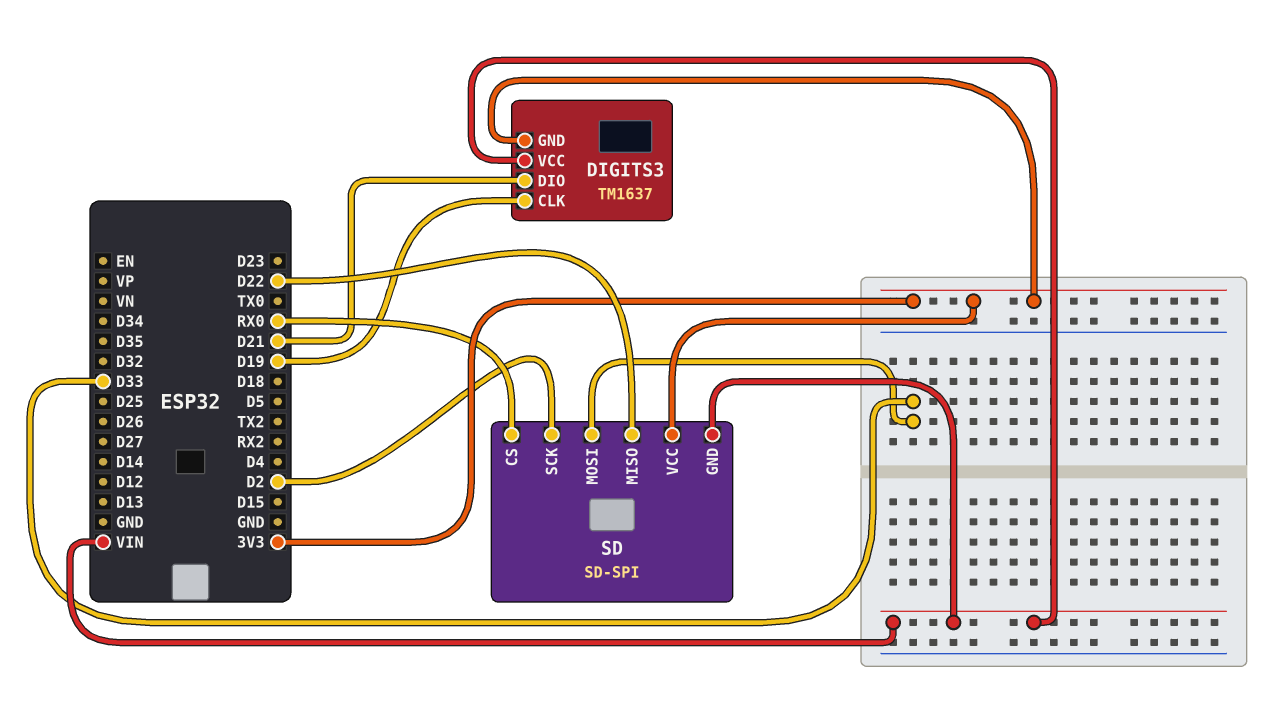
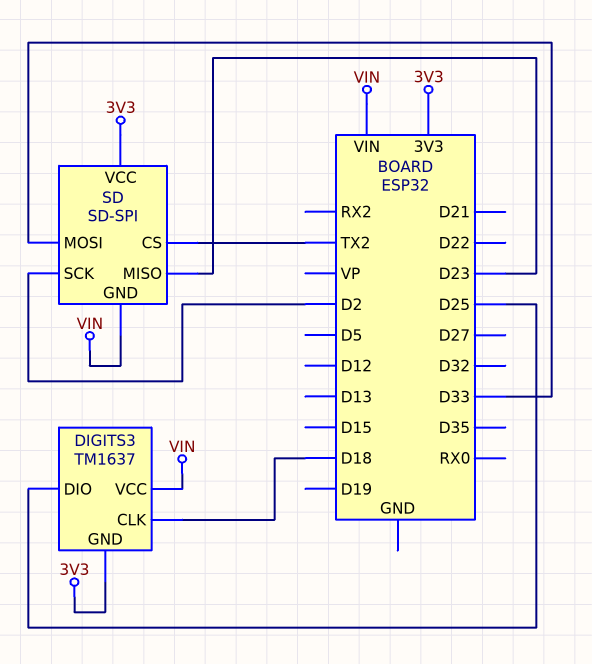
DIGITS3 pin CLK: D19 -> D18
DIGITS3 pin DIO: D21 -> D25
SD pin CS: RX0 -> TX2
SD pin MISO: D22 -> D23

